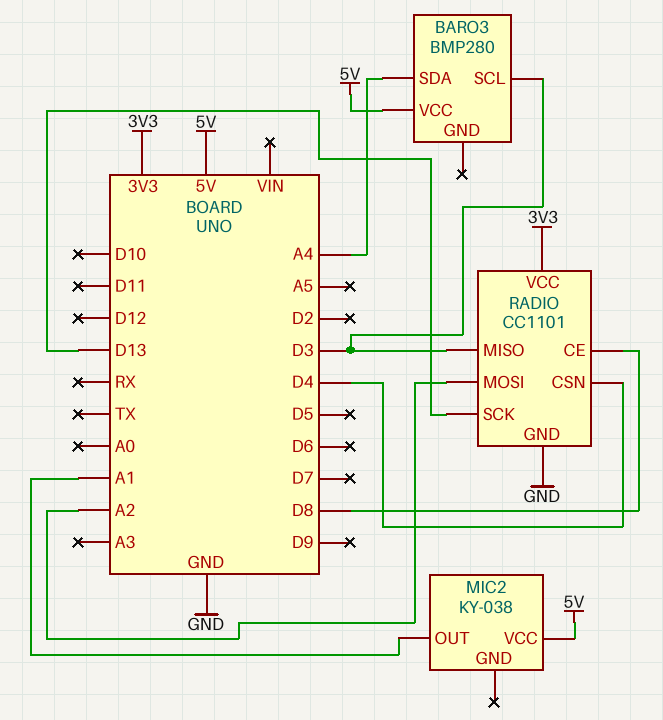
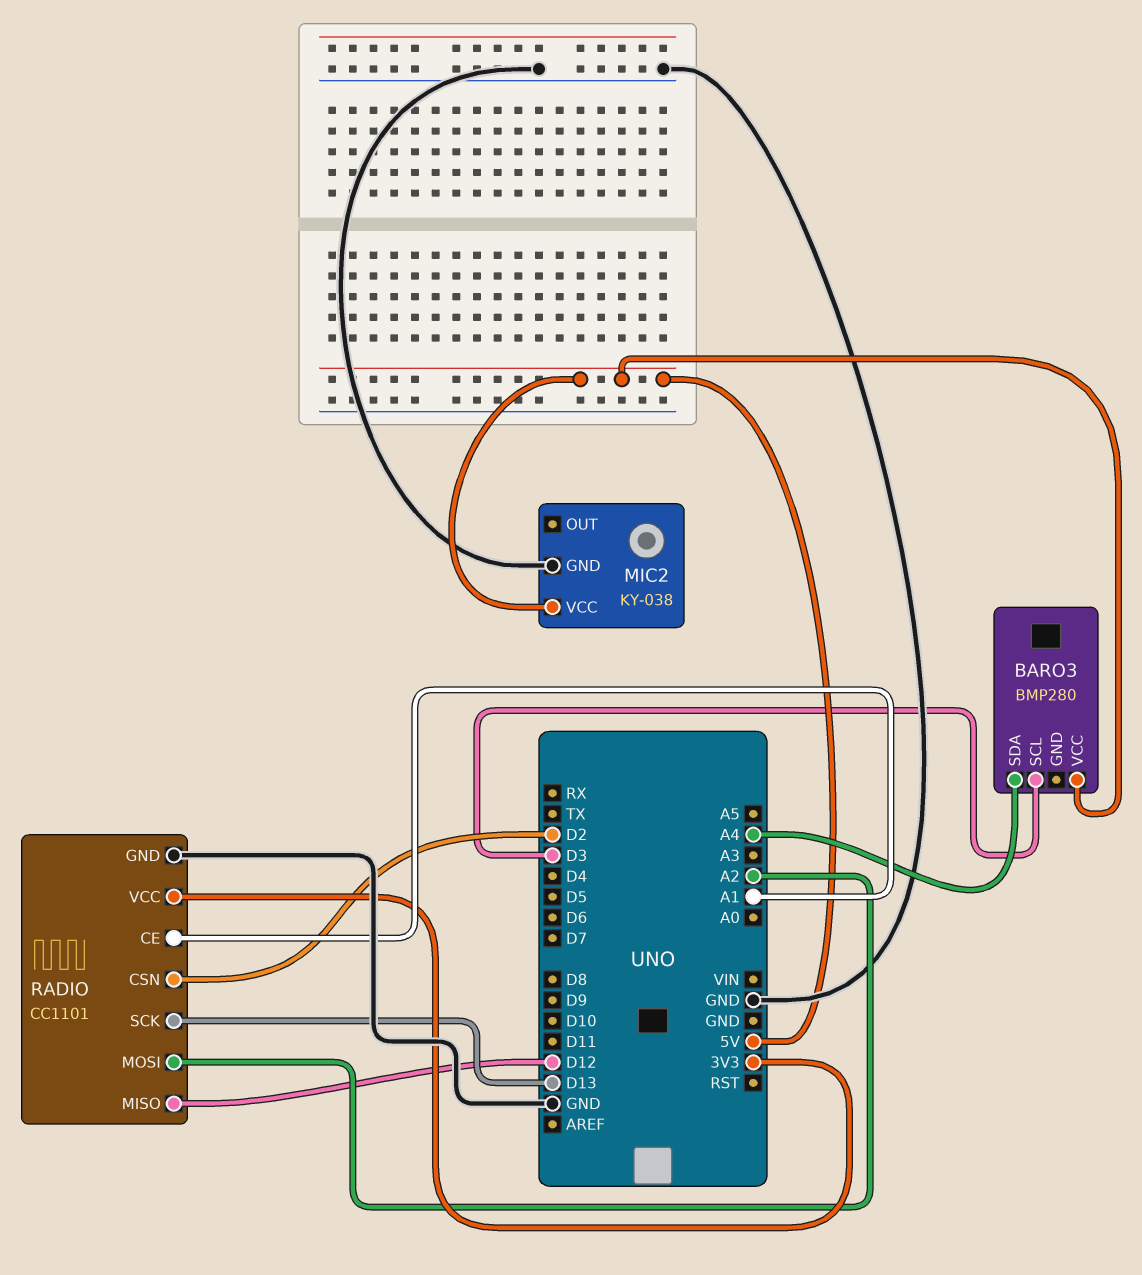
MIC2 pin GND: none -> GND
MIC2 pin OUT: A1 -> none
RADIO pin CE: D8 -> A1
RADIO pin CSN: D4 -> D2
RADIO pin MISO: D3 -> D12

